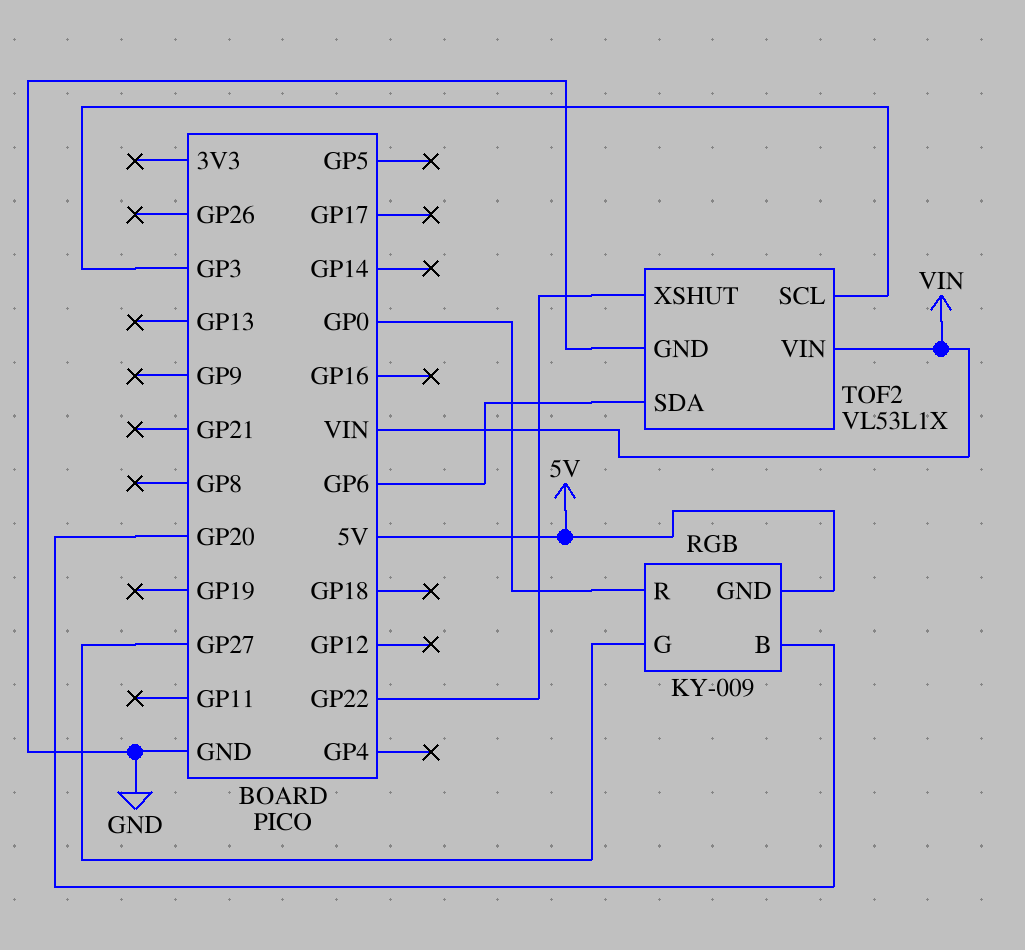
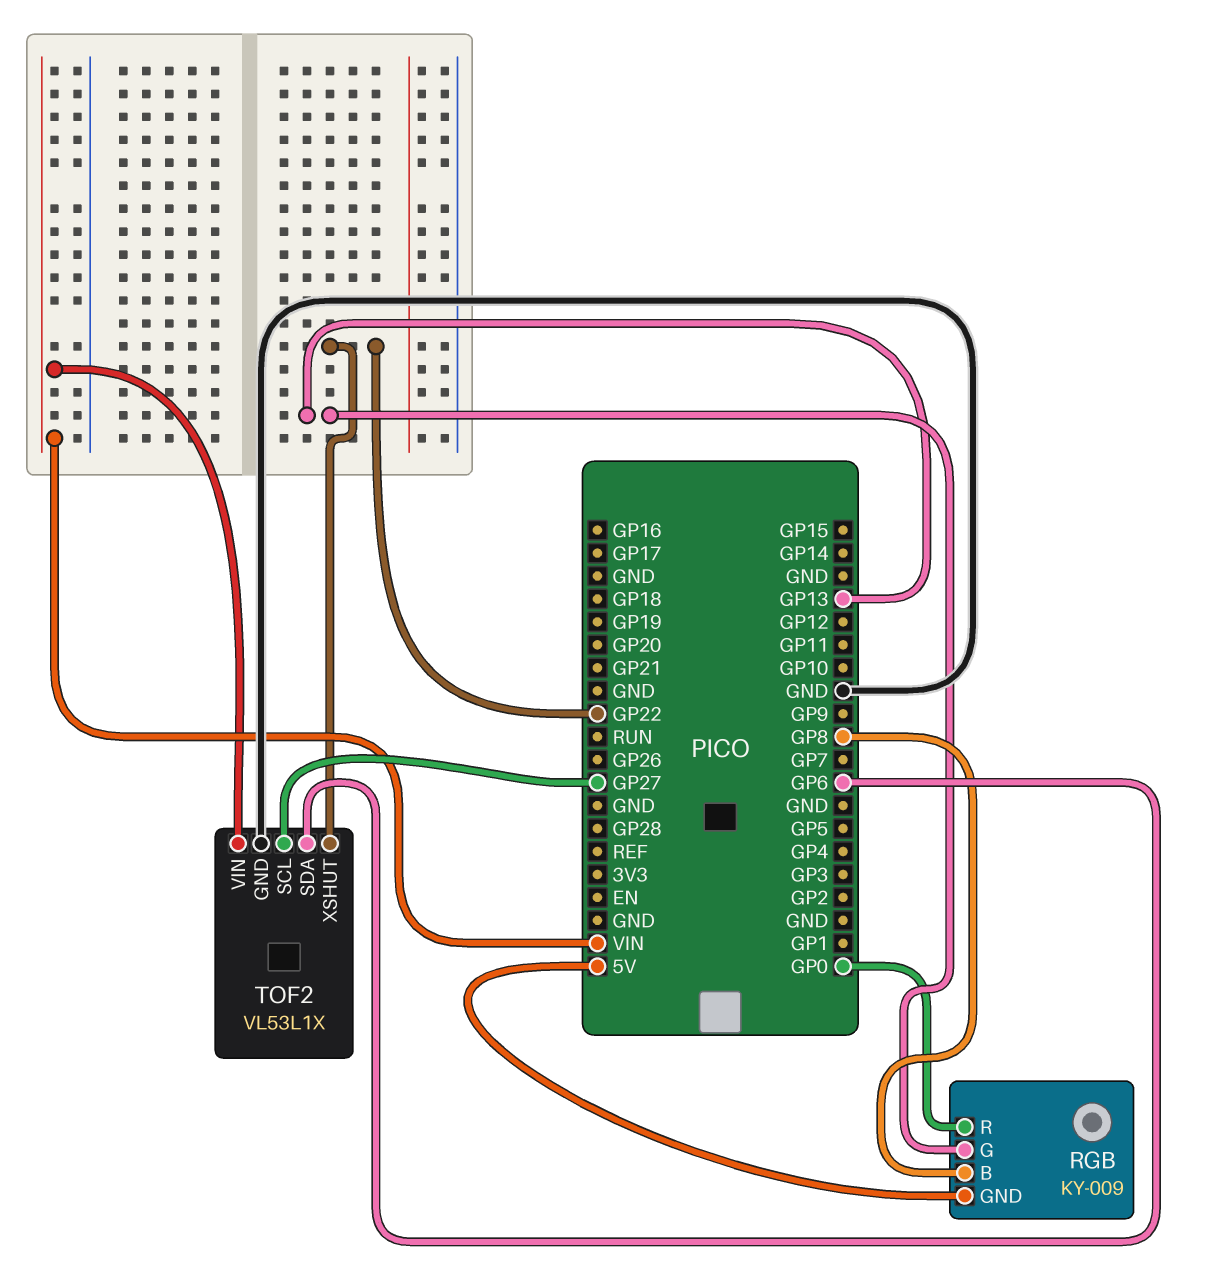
RGB pin B: GP20 -> GP8
RGB pin G: GP27 -> GP13
TOF2 pin SCL: GP3 -> GP27

